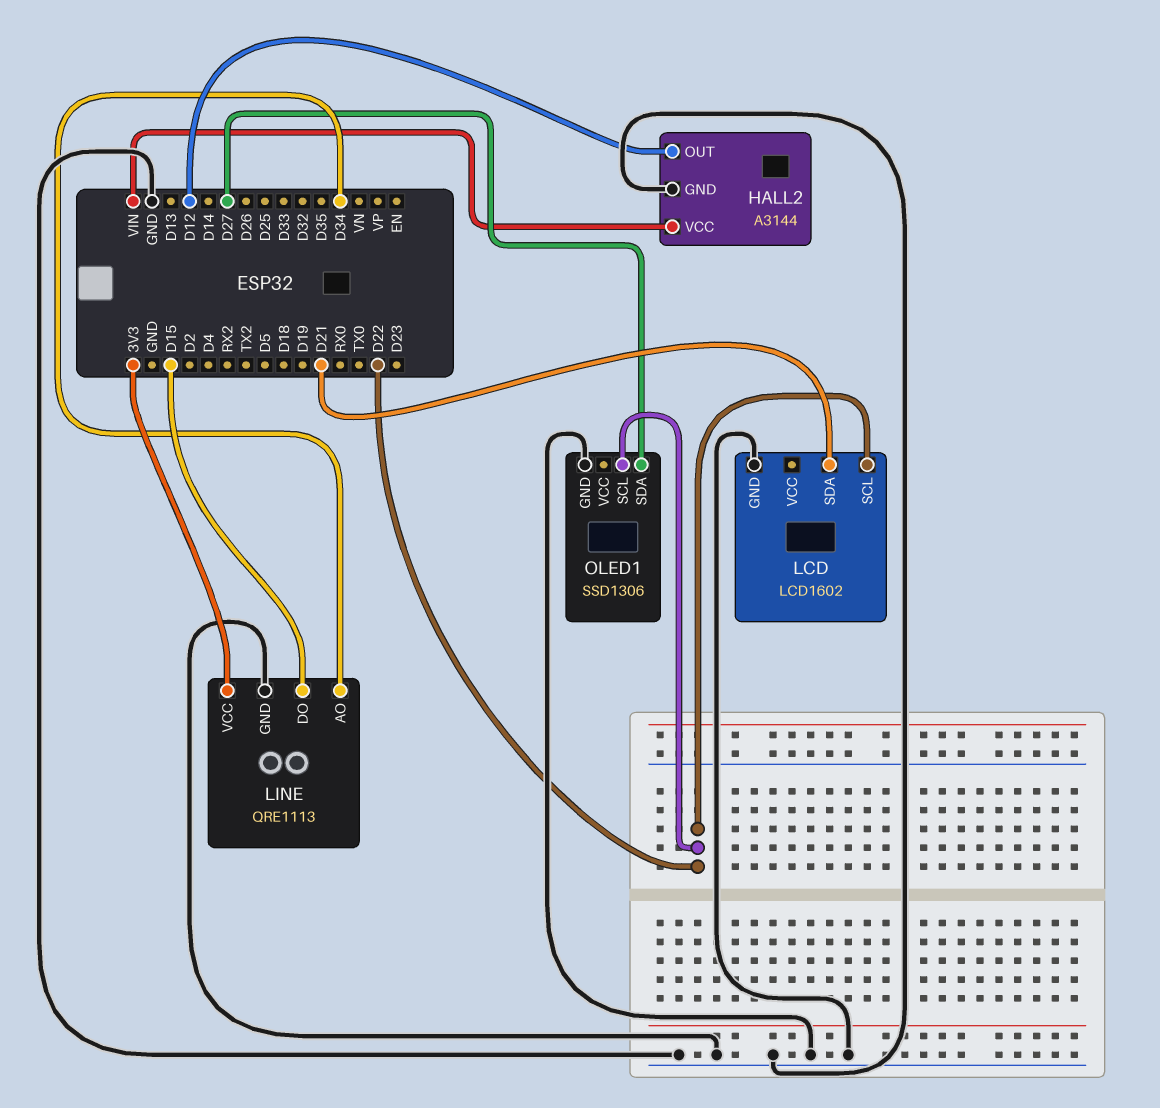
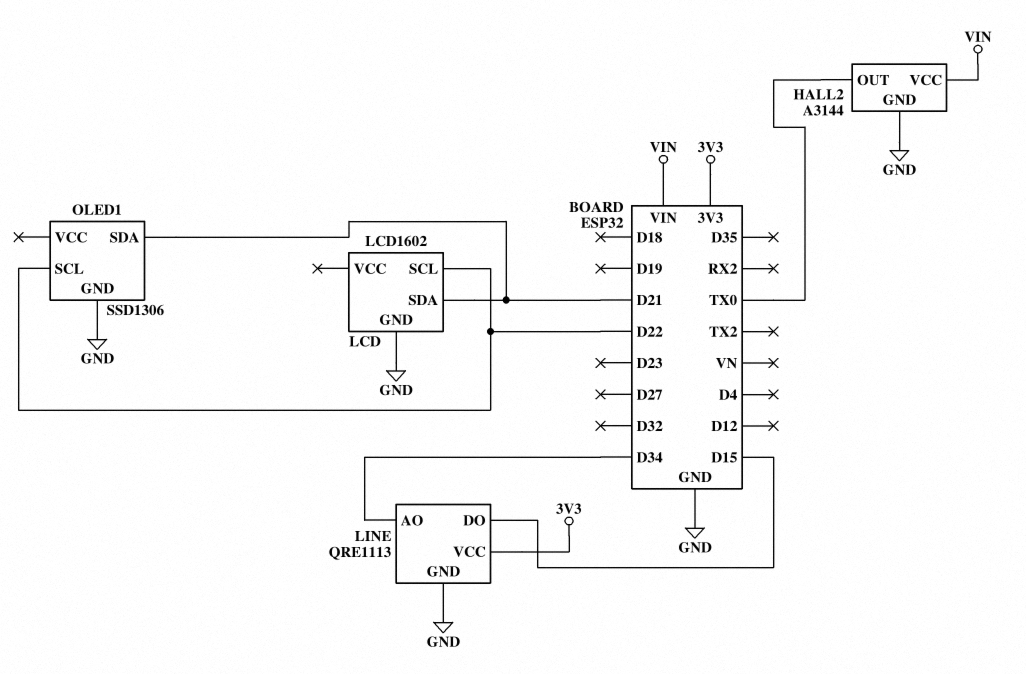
HALL2 pin OUT: D12 -> TX0
OLED1 pin SDA: D27 -> D21

